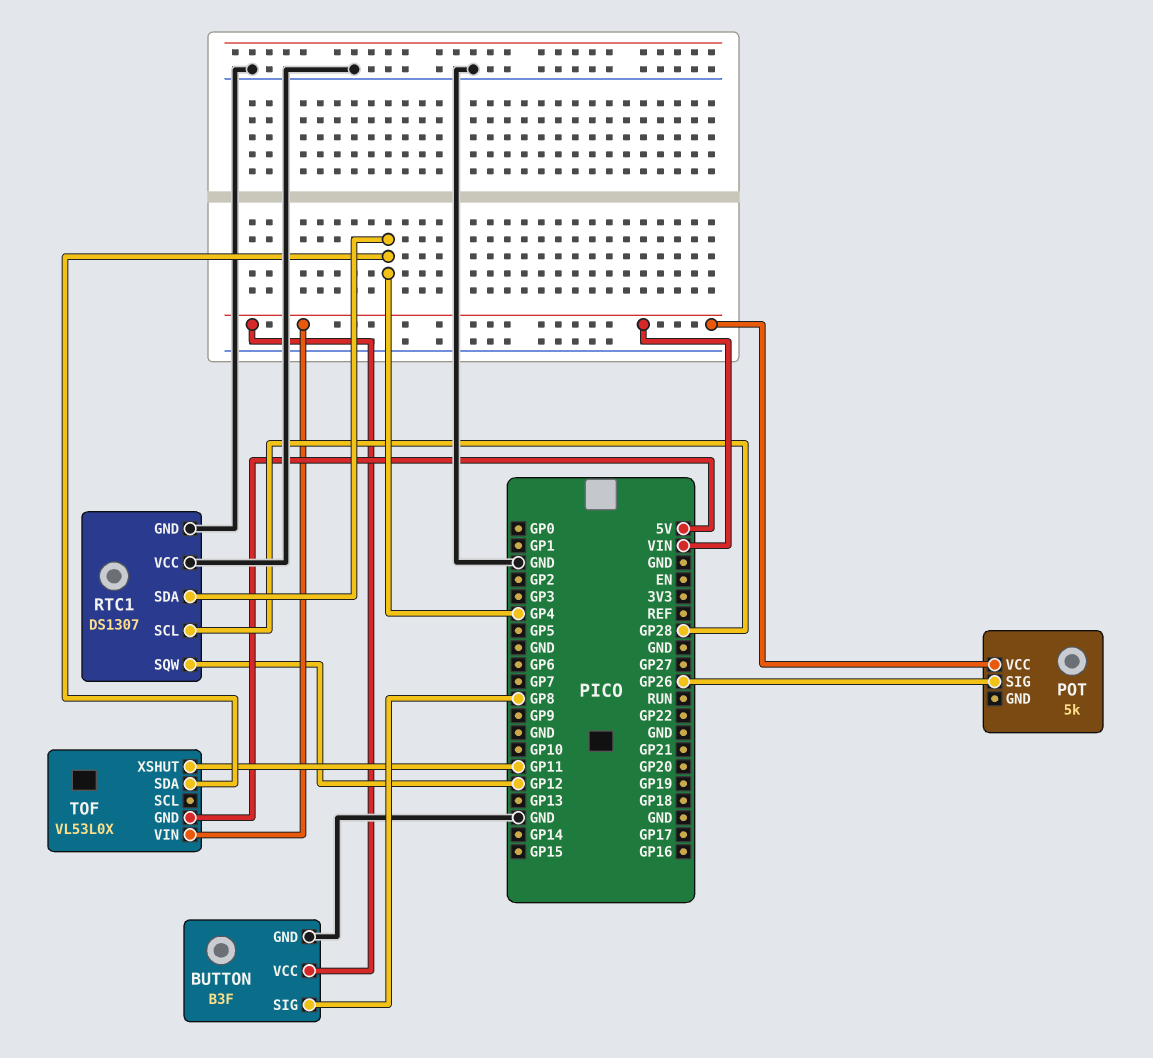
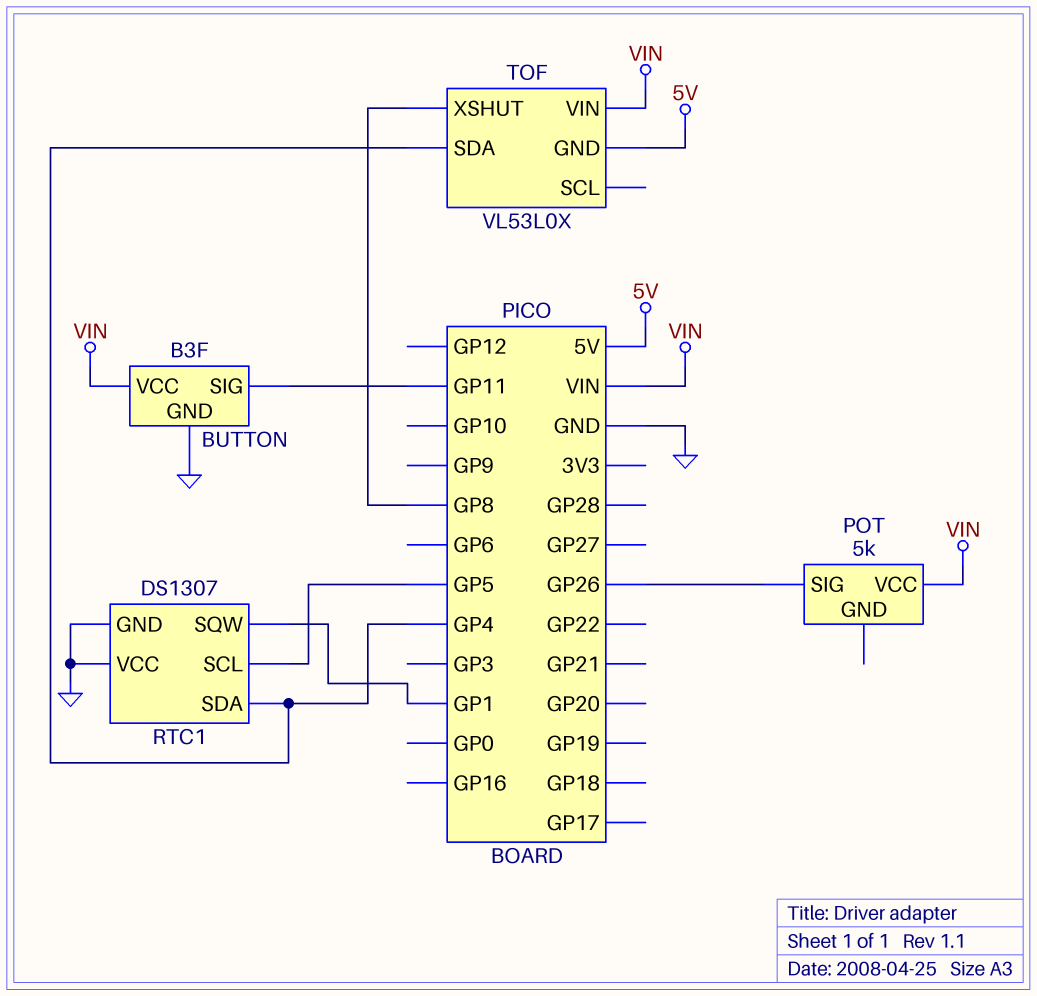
BUTTON pin SIG: GP8 -> GP11
RTC1 pin SCL: GP28 -> GP5
RTC1 pin SQW: GP12 -> GP1
TOF pin XSHUT: GP11 -> GP8

